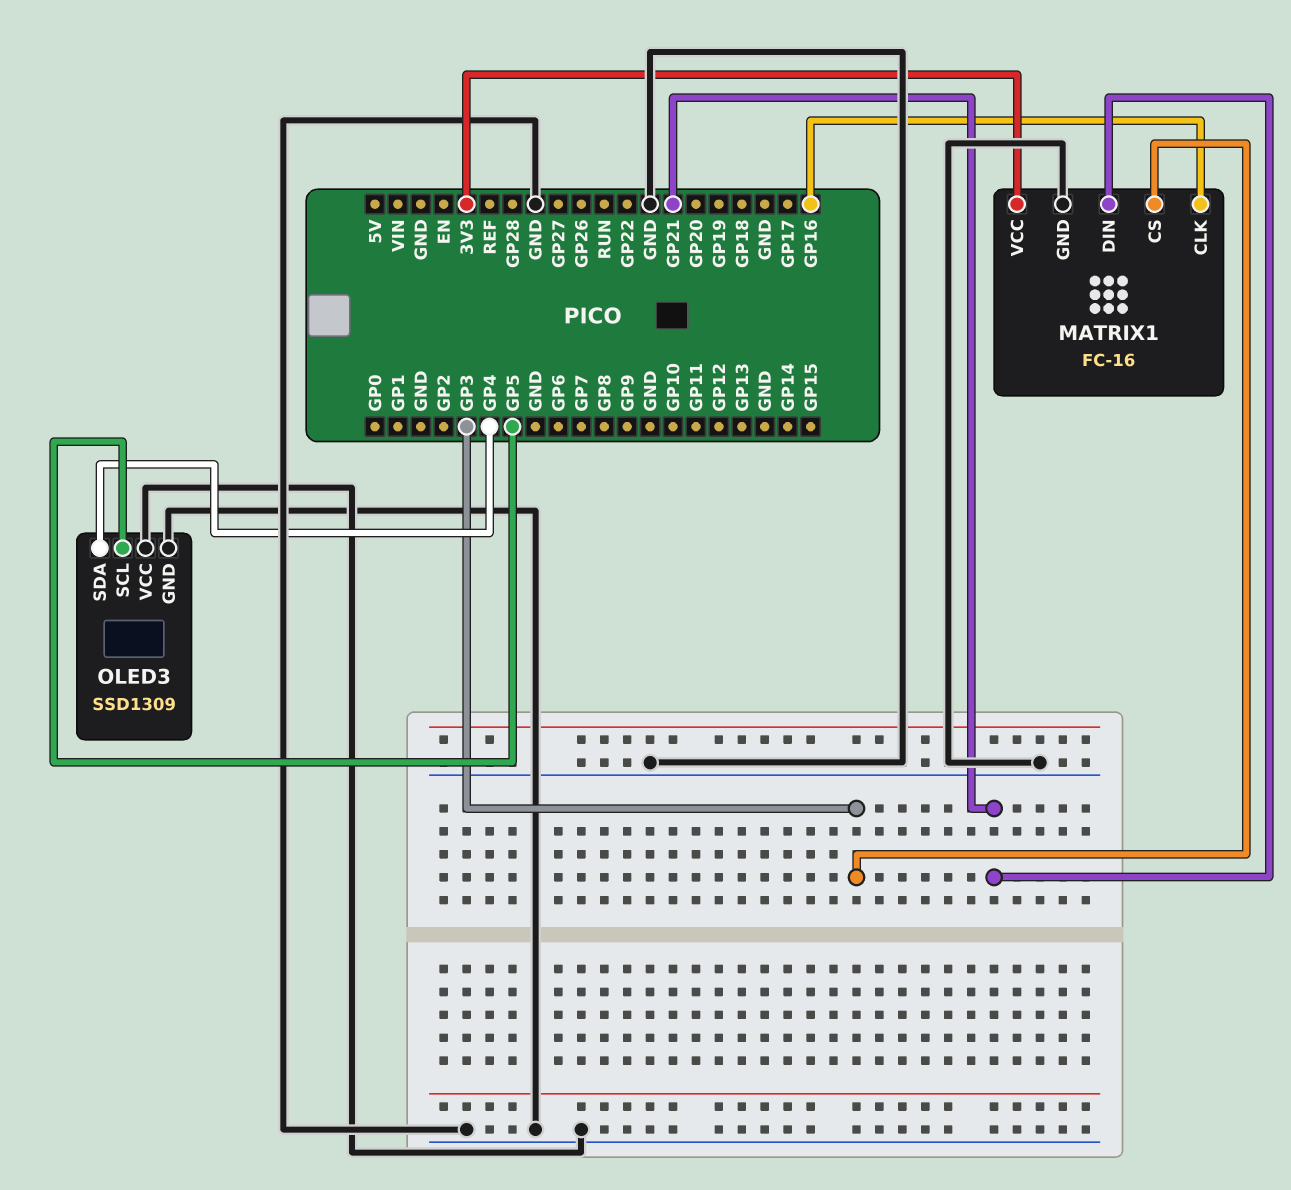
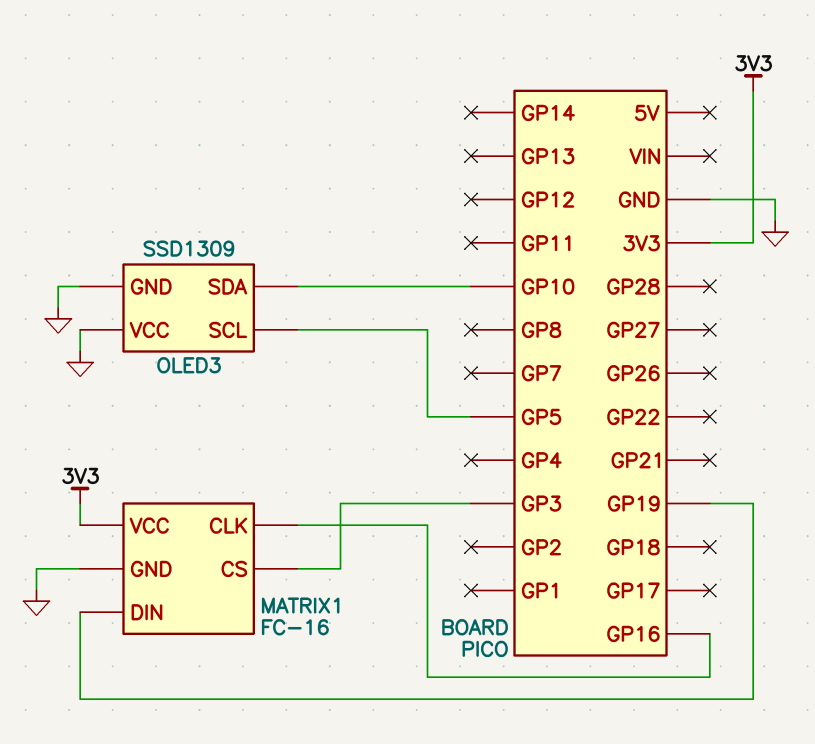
MATRIX1 pin DIN: GP21 -> GP19
OLED3 pin SDA: GP4 -> GP10

